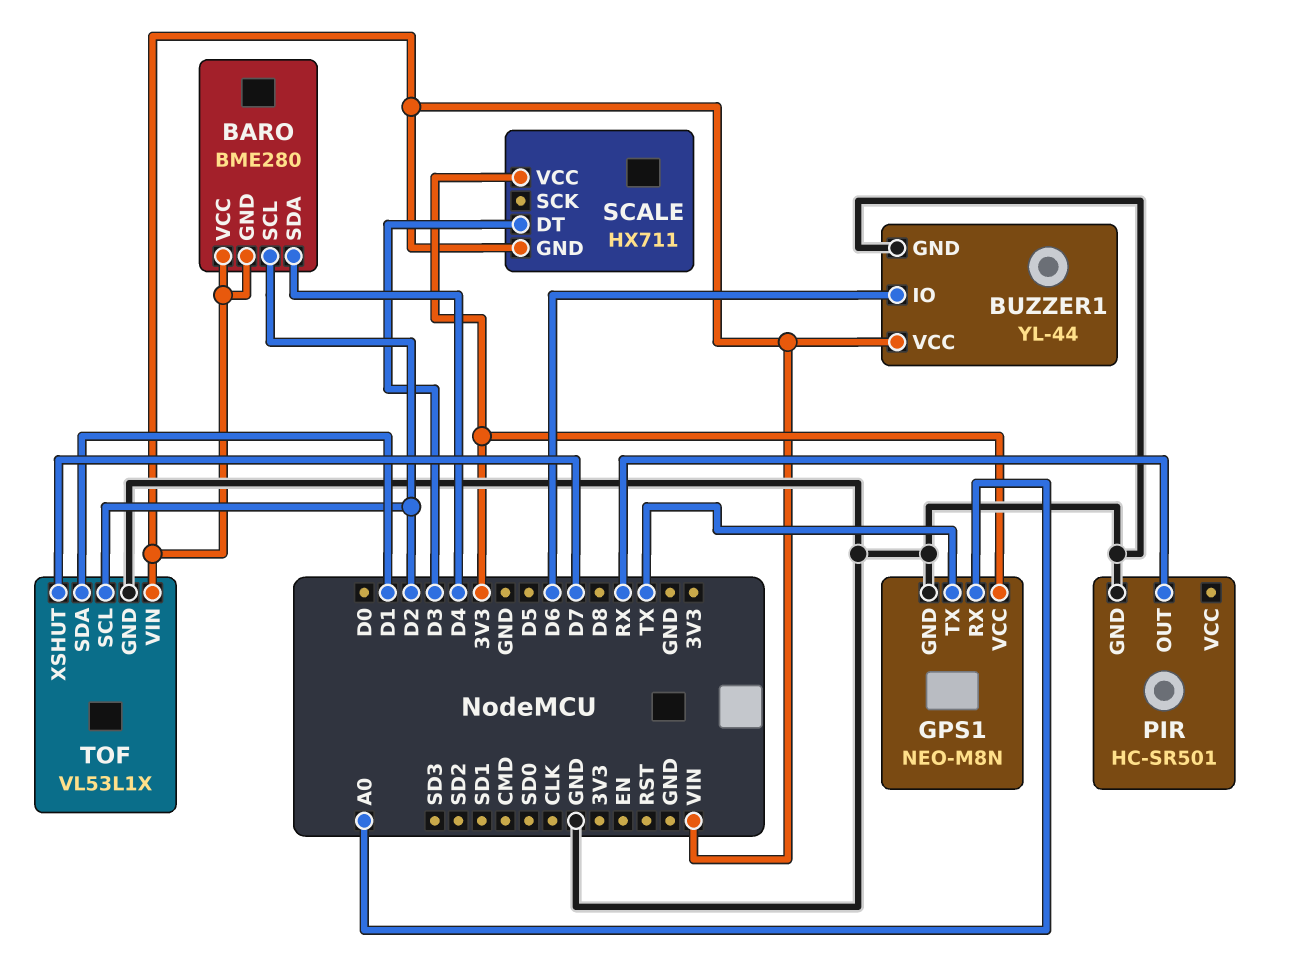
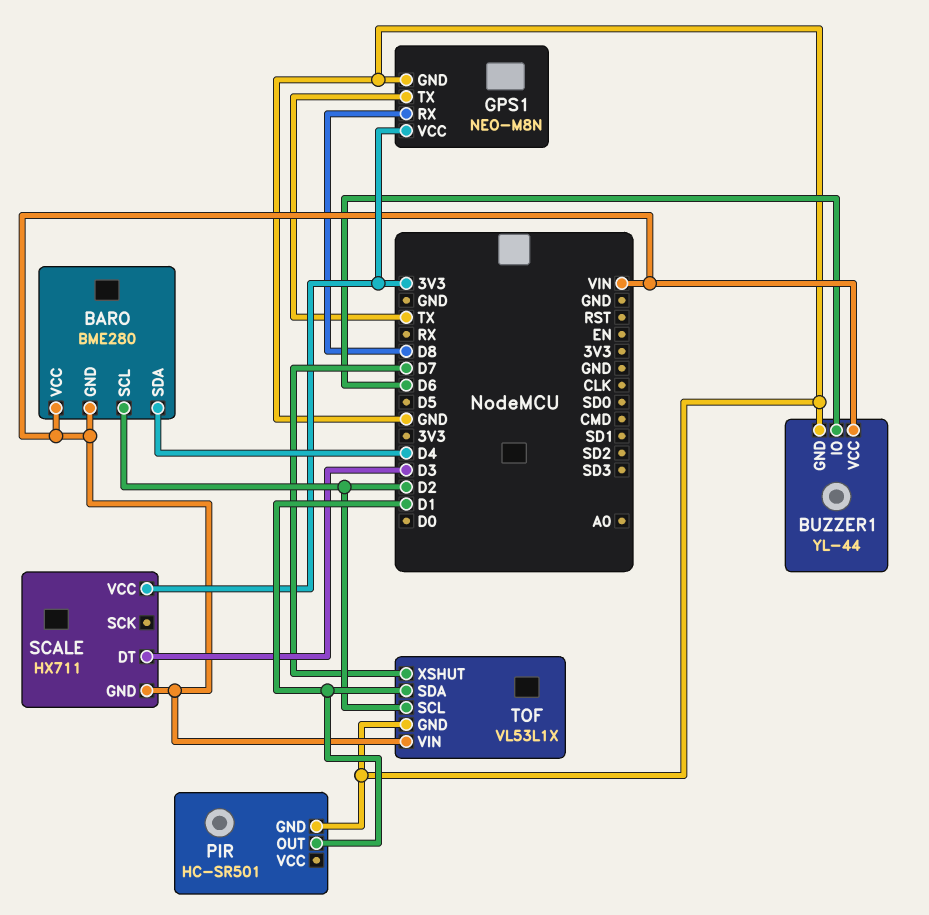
GPS1 pin RX: A0 -> D8
PIR pin OUT: RX -> D1

